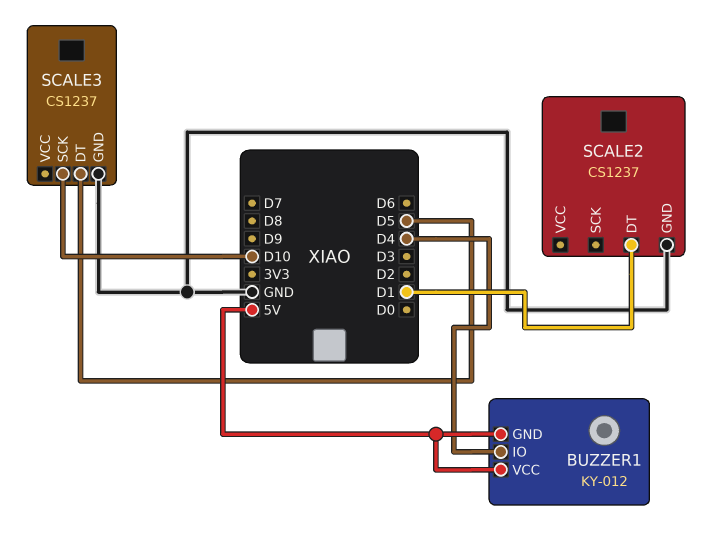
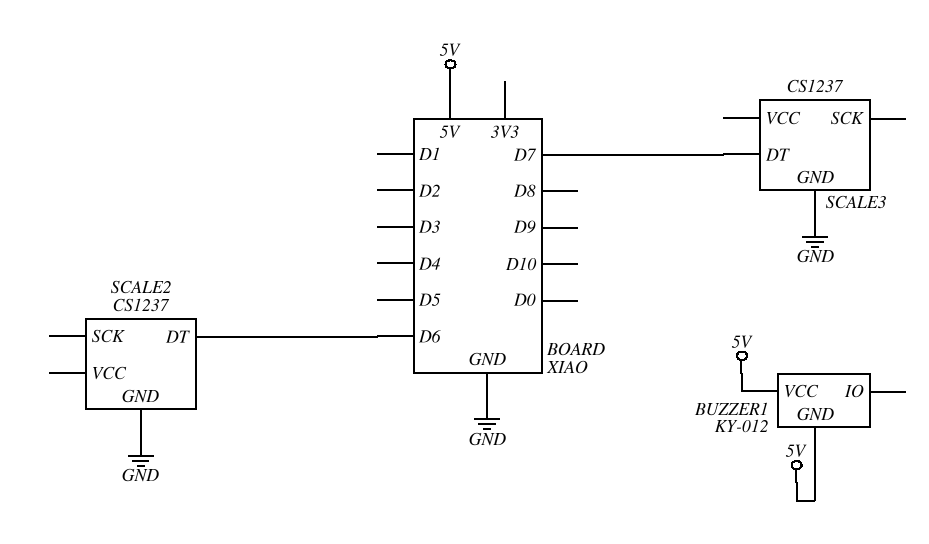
BUZZER1 pin IO: D4 -> none
SCALE2 pin DT: D1 -> D6
SCALE3 pin DT: D5 -> D7
SCALE3 pin SCK: D10 -> none

